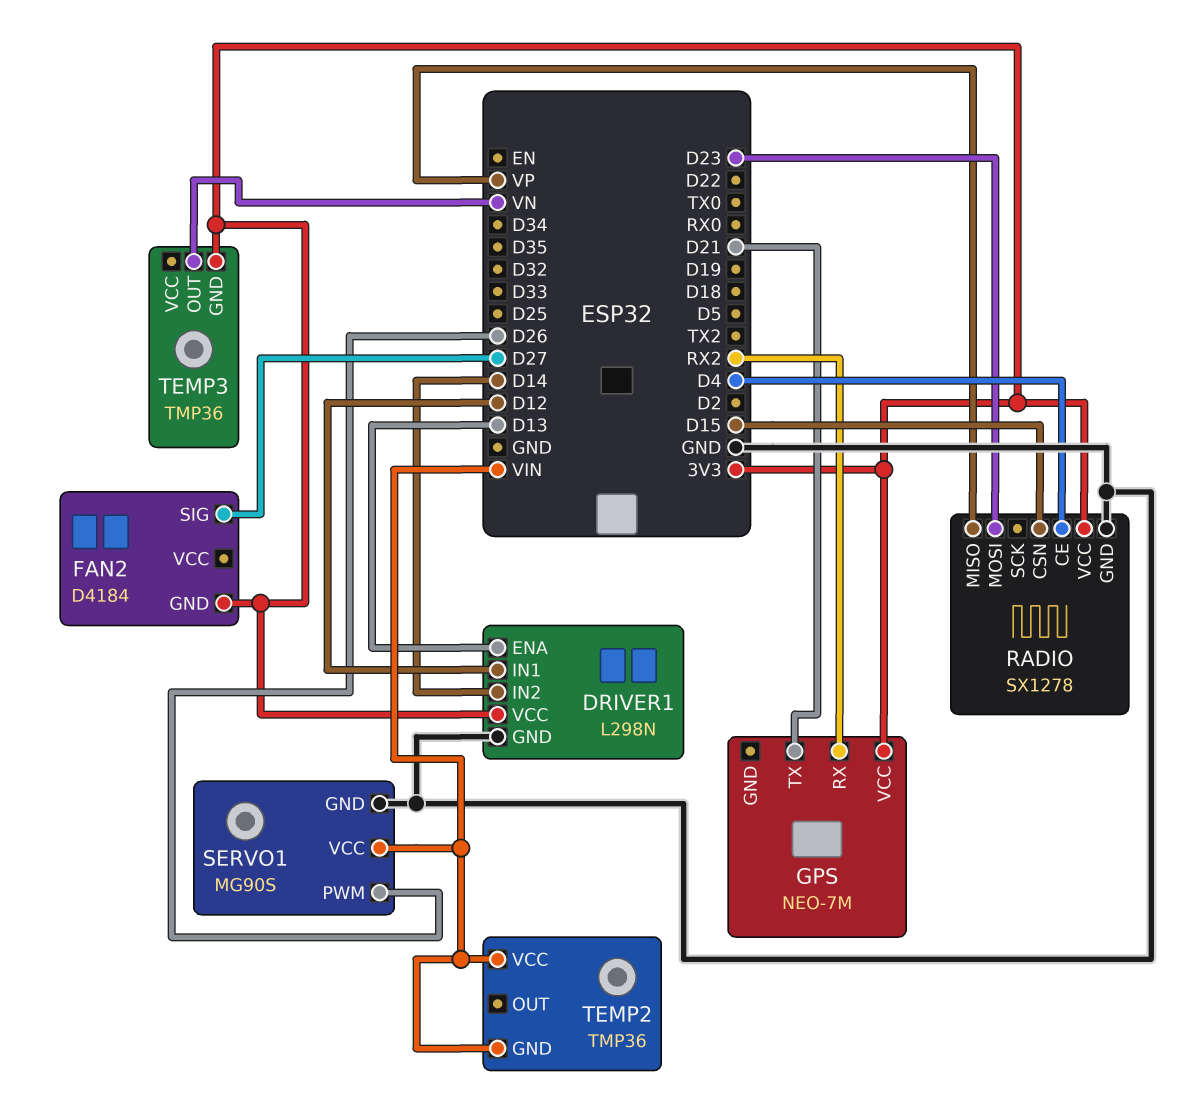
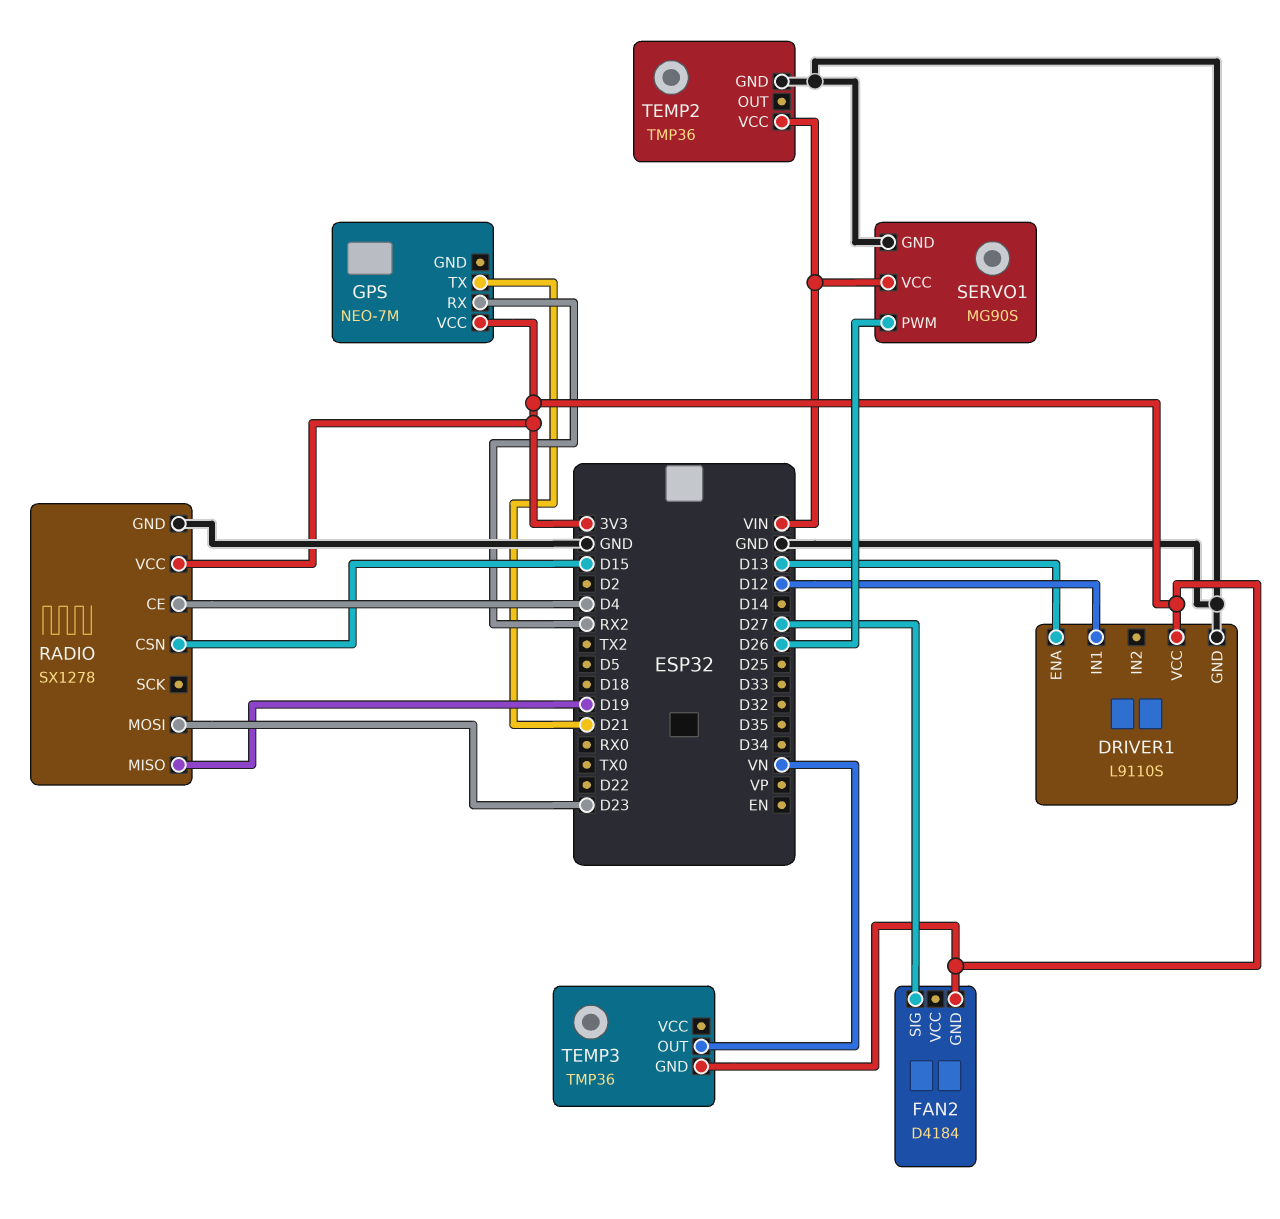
DRIVER1: L298N -> L9110S
DRIVER1 pin IN2: D14 -> none
RADIO pin MISO: VP -> D19
TEMP2 pin GND: VIN -> GND

